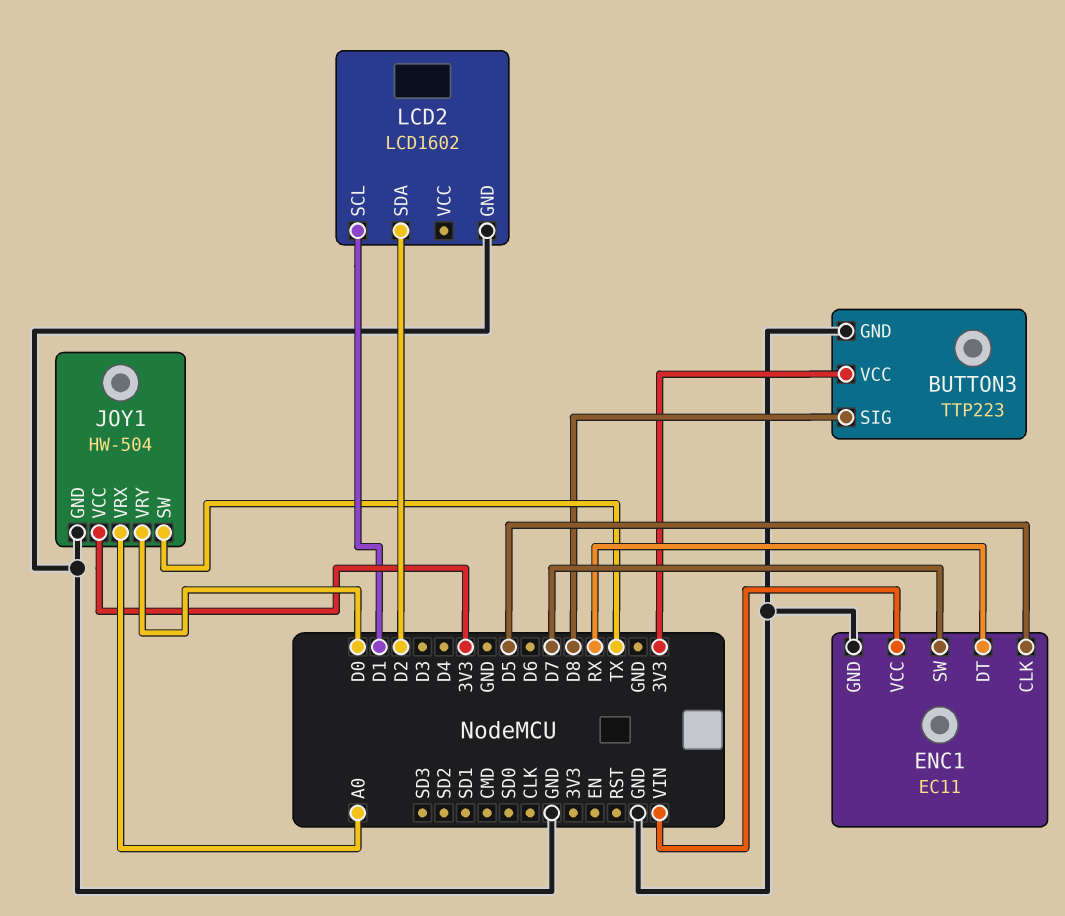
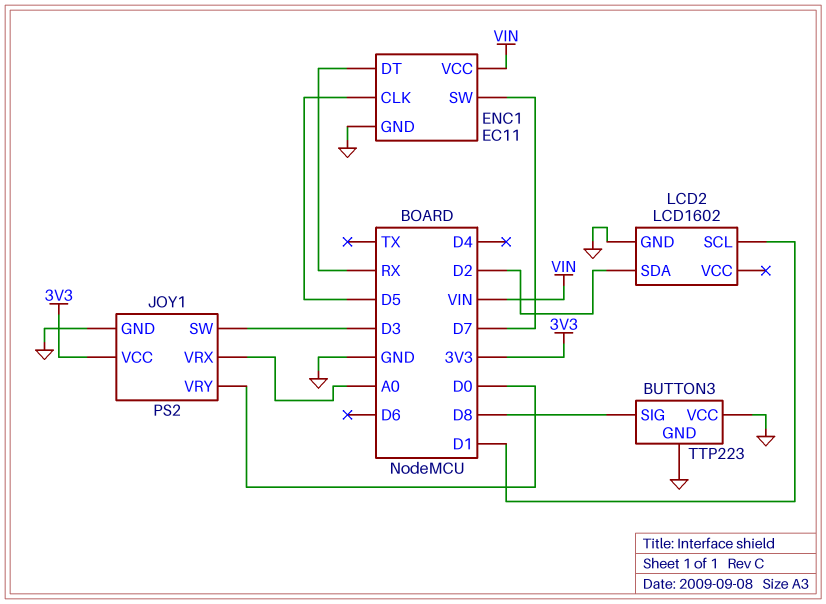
BUTTON3 pin VCC: 3V3 -> GND
JOY1: HW-504 -> PS2
JOY1 pin SW: TX -> D3

